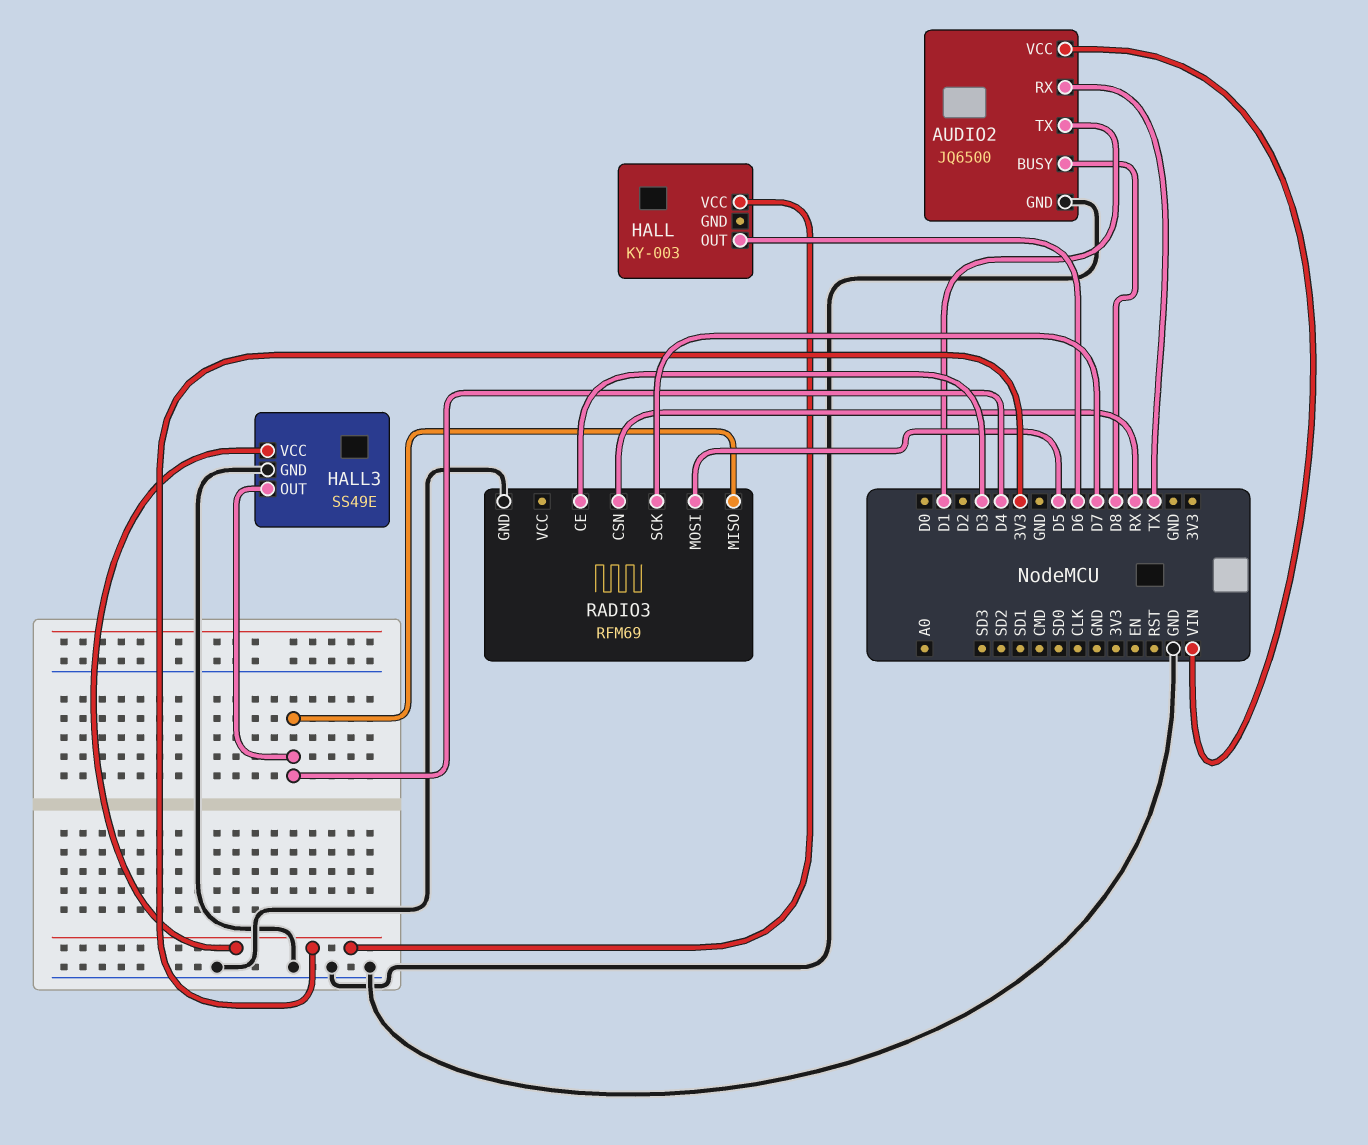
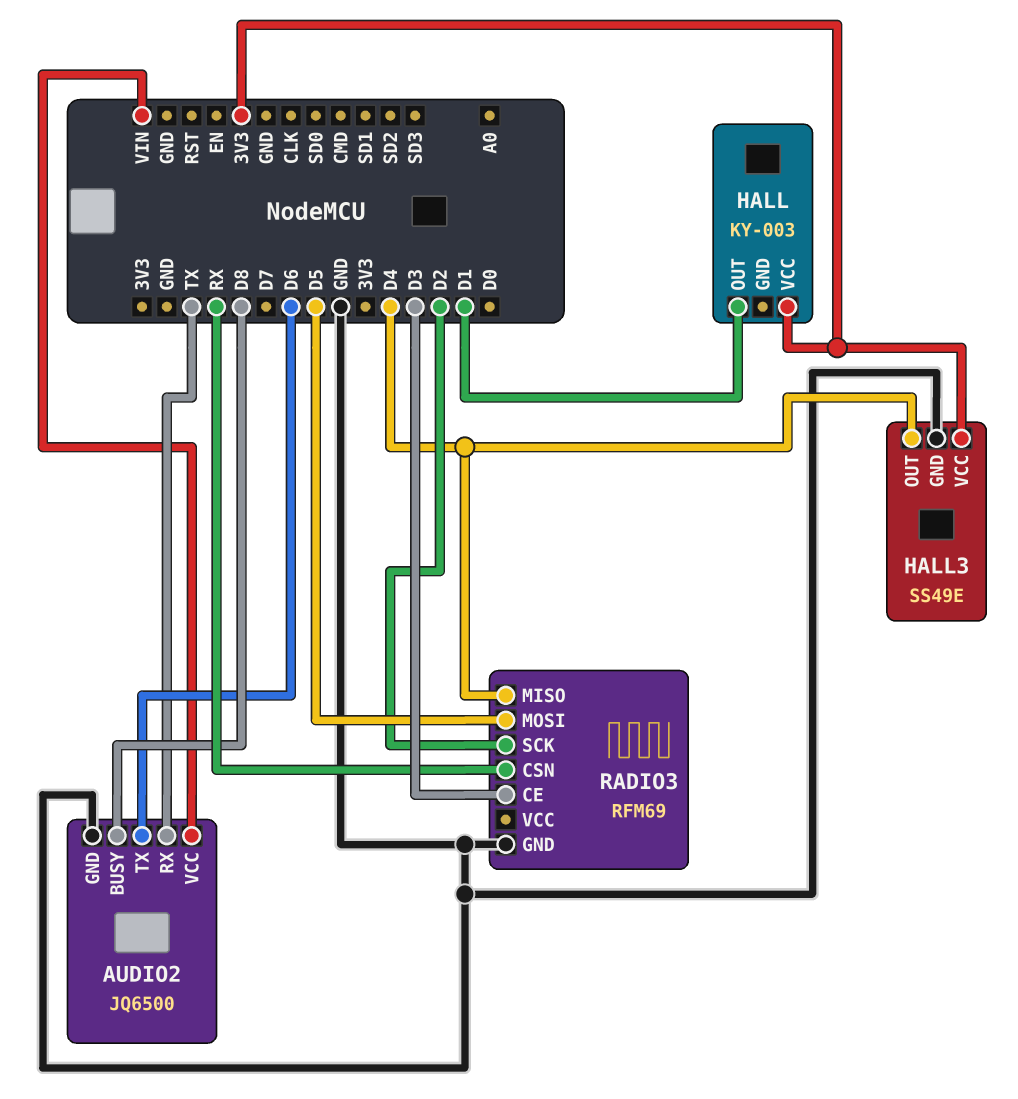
AUDIO2 pin TX: D1 -> D6
HALL pin OUT: D6 -> D1
RADIO3 pin SCK: D7 -> D2

